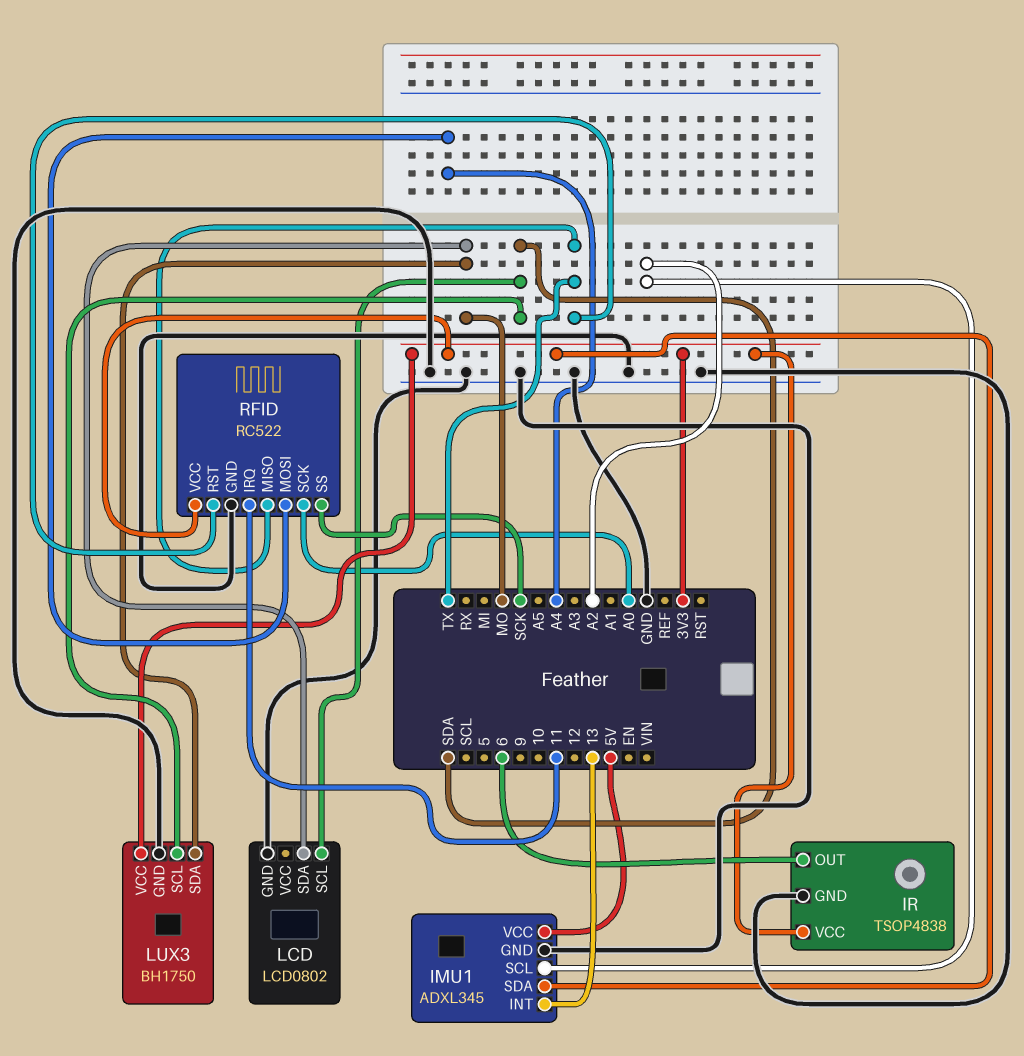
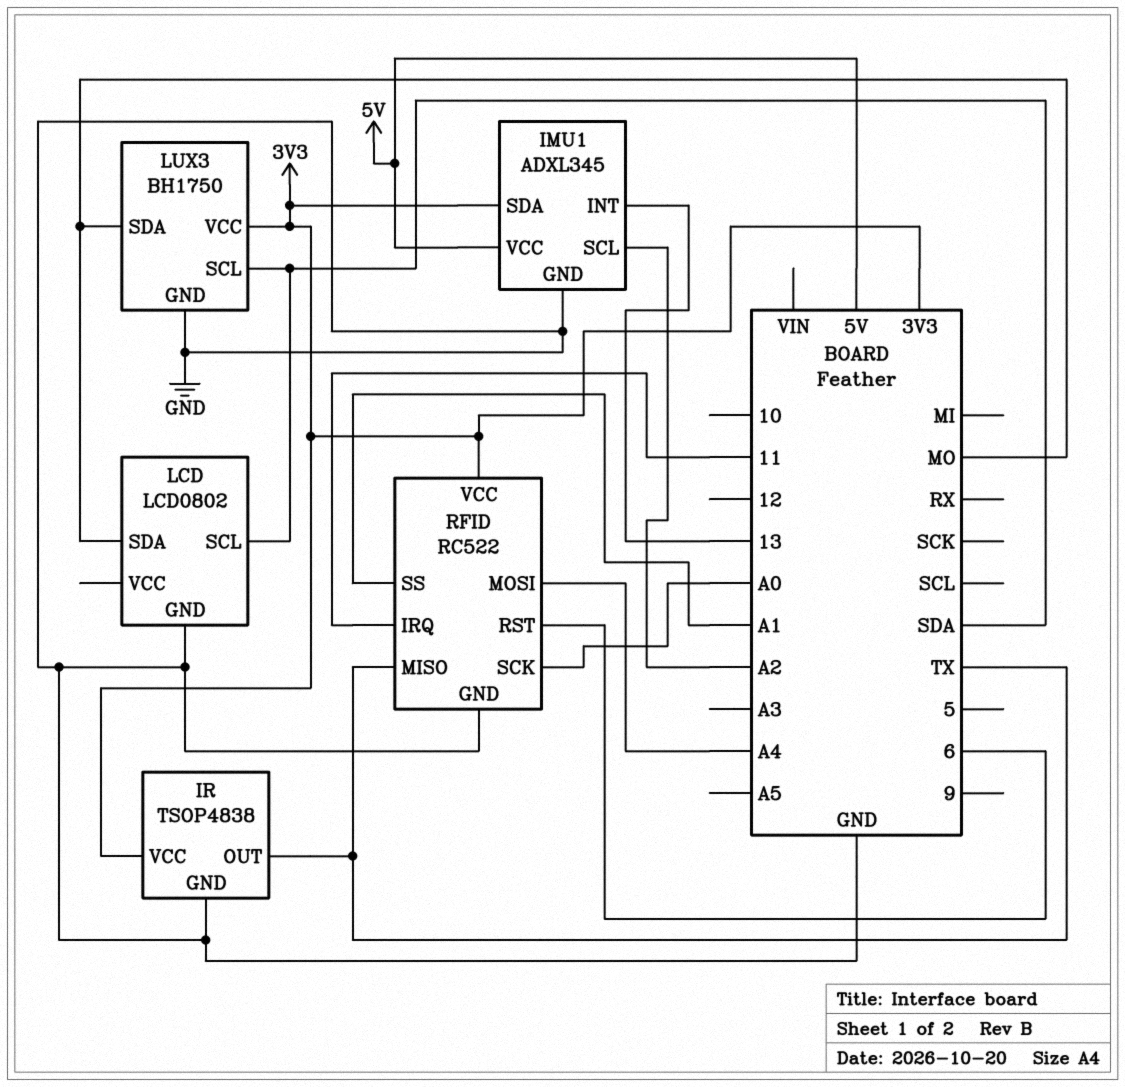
IR pin OUT: 6 -> TX
RFID pin RST: TX -> 6
RFID pin SS: SCK -> A1

